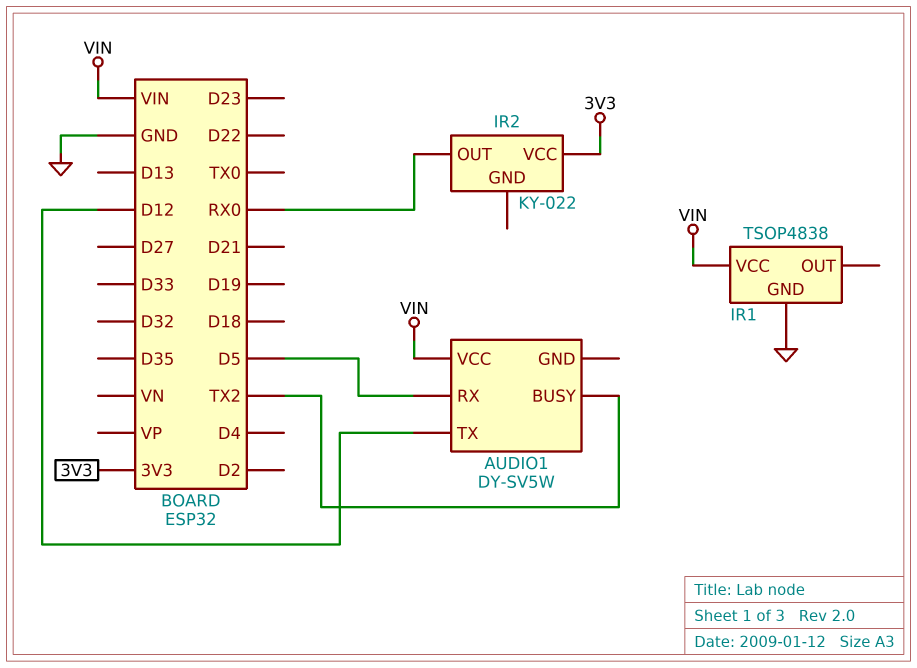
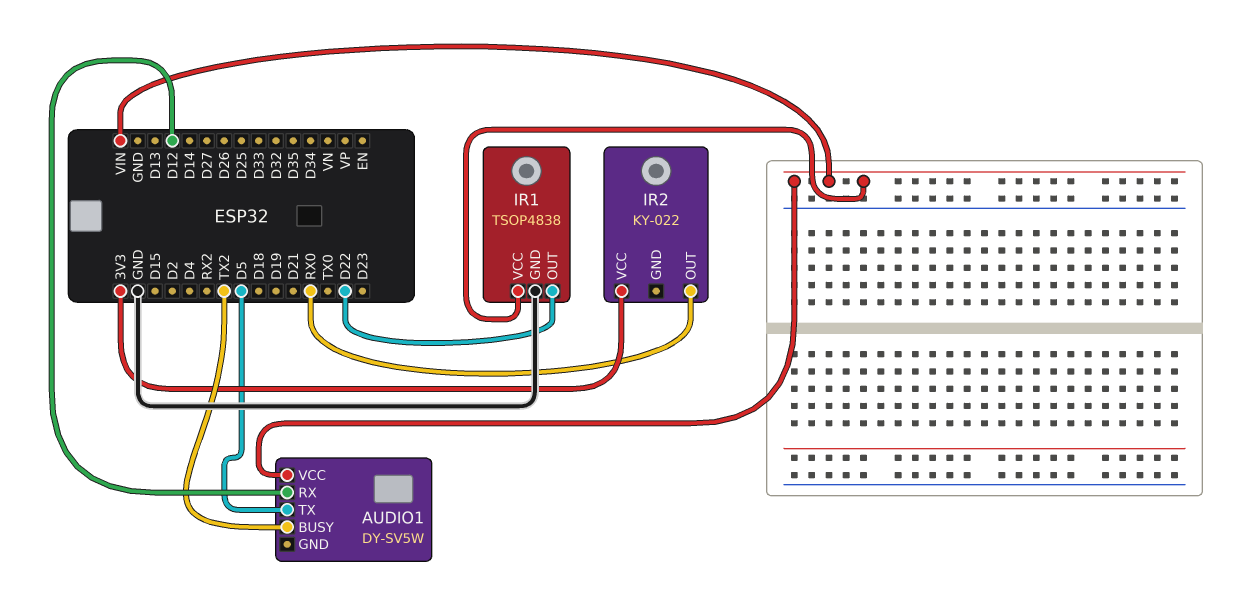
AUDIO1 pin RX: D5 -> D12
AUDIO1 pin TX: D12 -> D5
IR1 pin OUT: none -> D22

